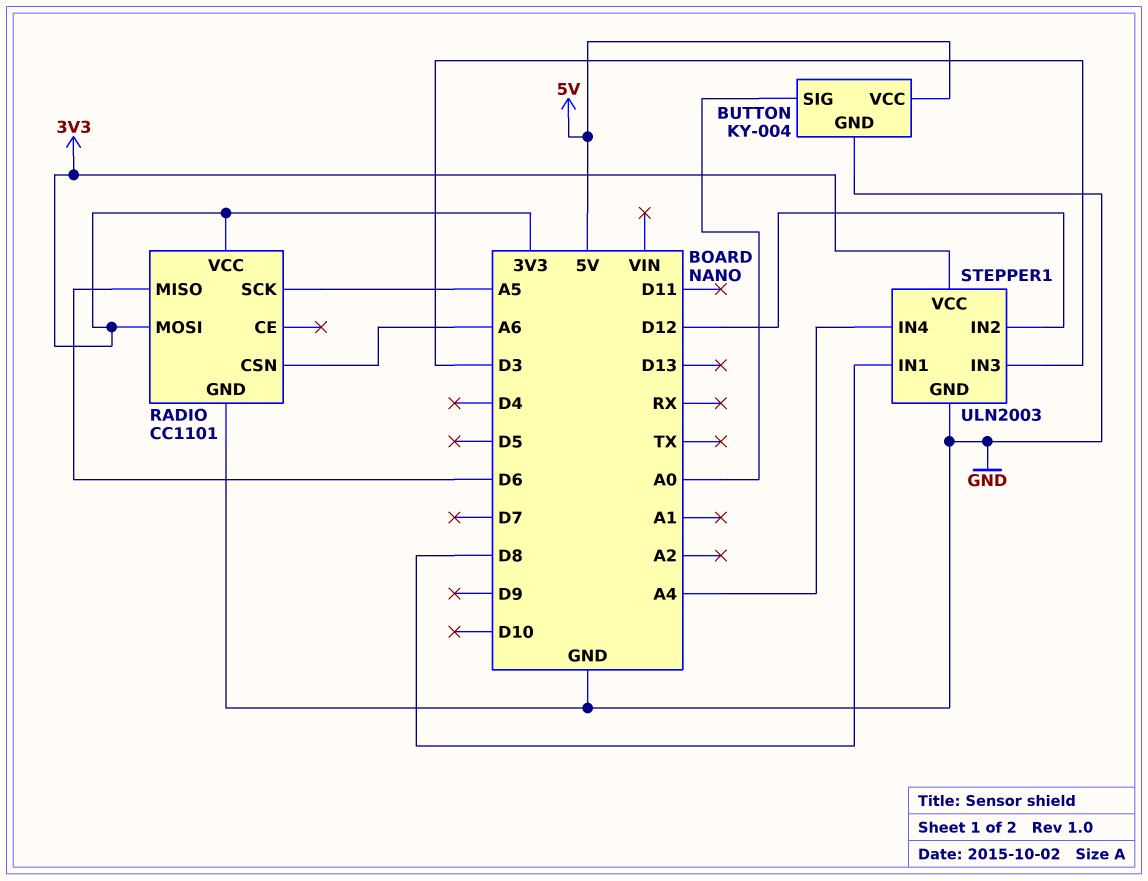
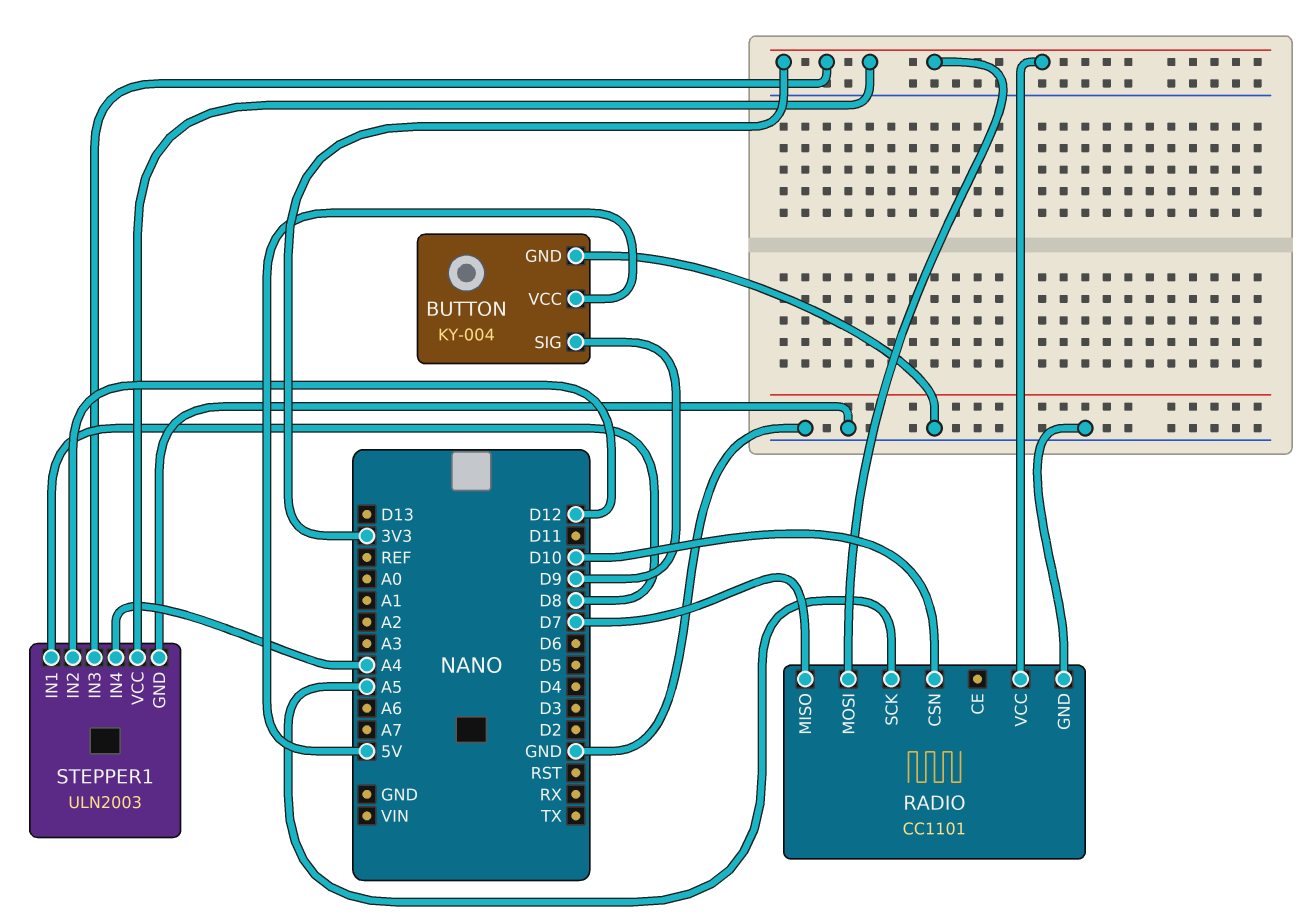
BUTTON pin SIG: A0 -> D9
RADIO pin CSN: A6 -> D10
RADIO pin MISO: D6 -> D7
STEPPER1 pin IN3: D3 -> 3V3

